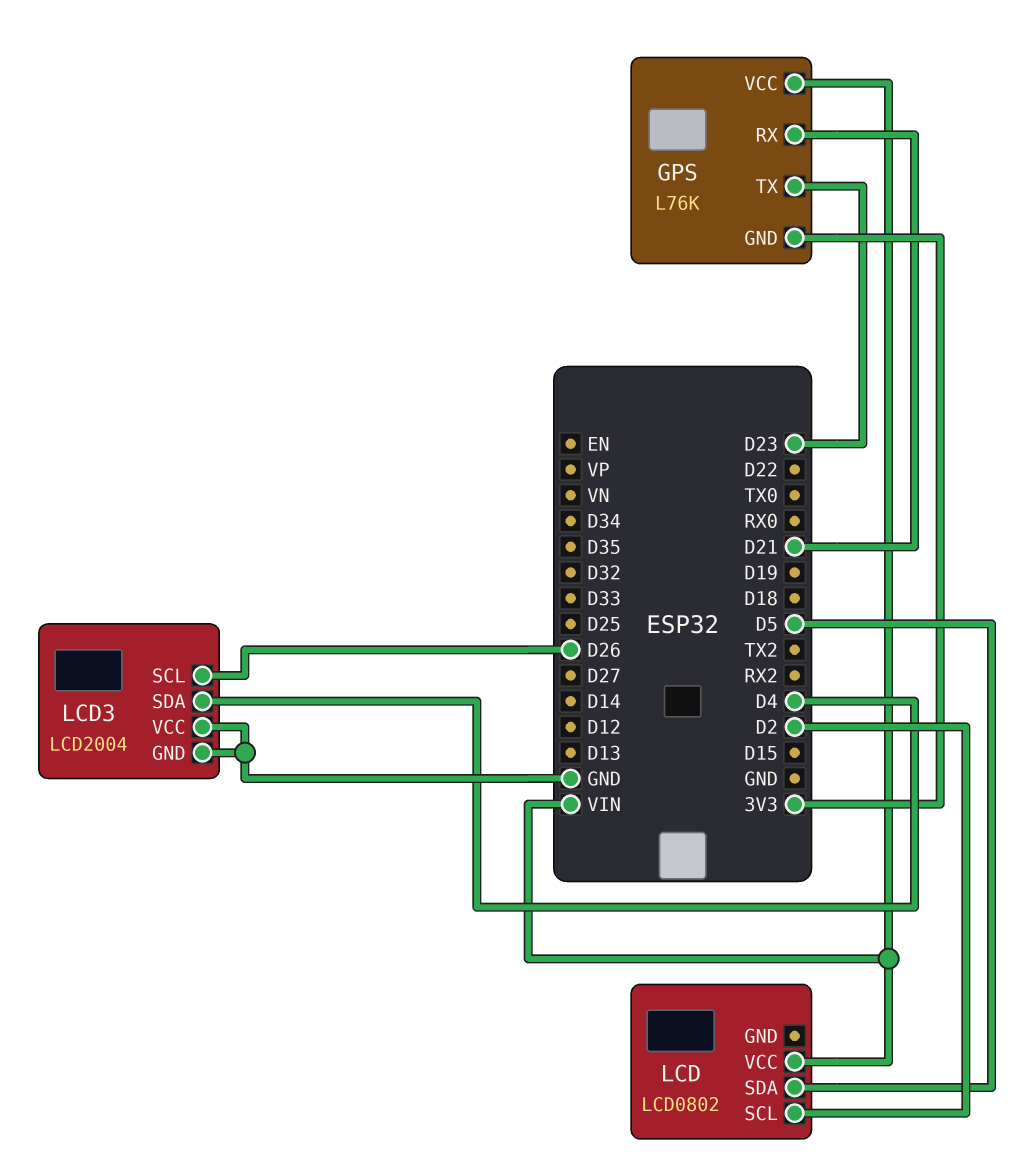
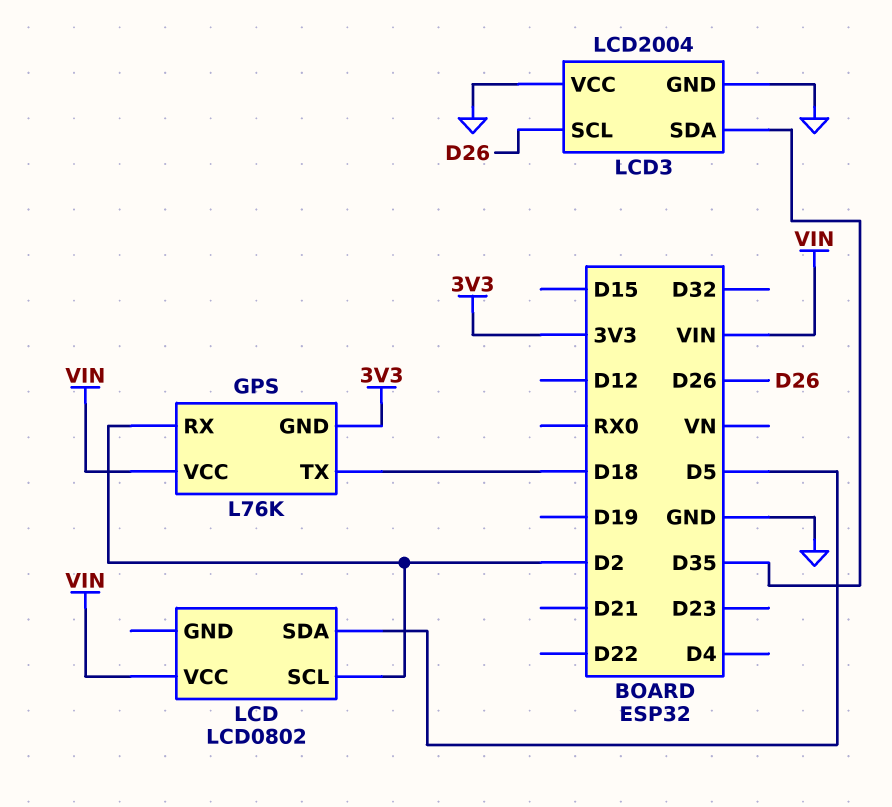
GPS pin RX: D21 -> D2
GPS pin TX: D23 -> D18
LCD3 pin SDA: D4 -> D35

